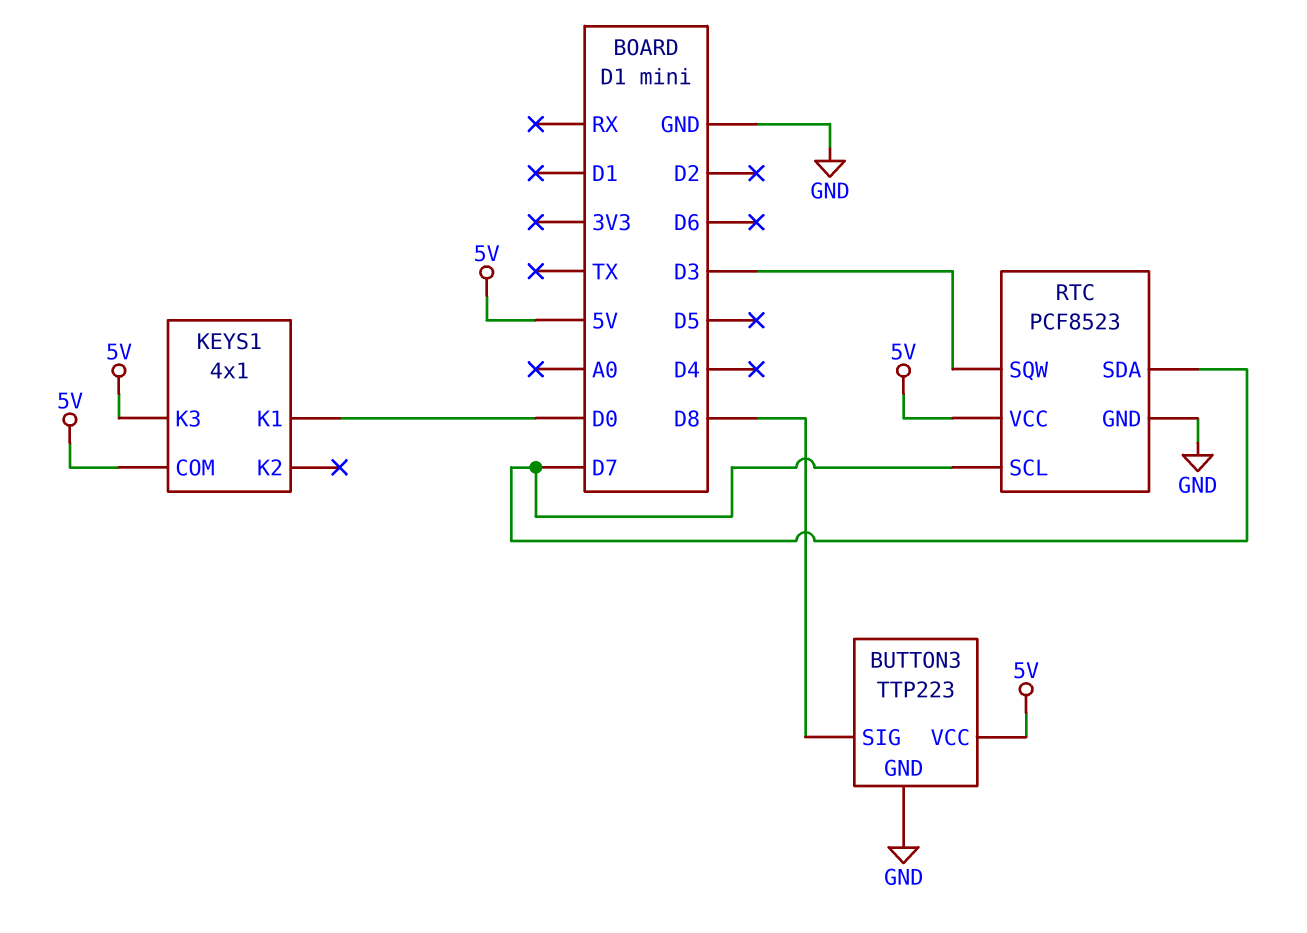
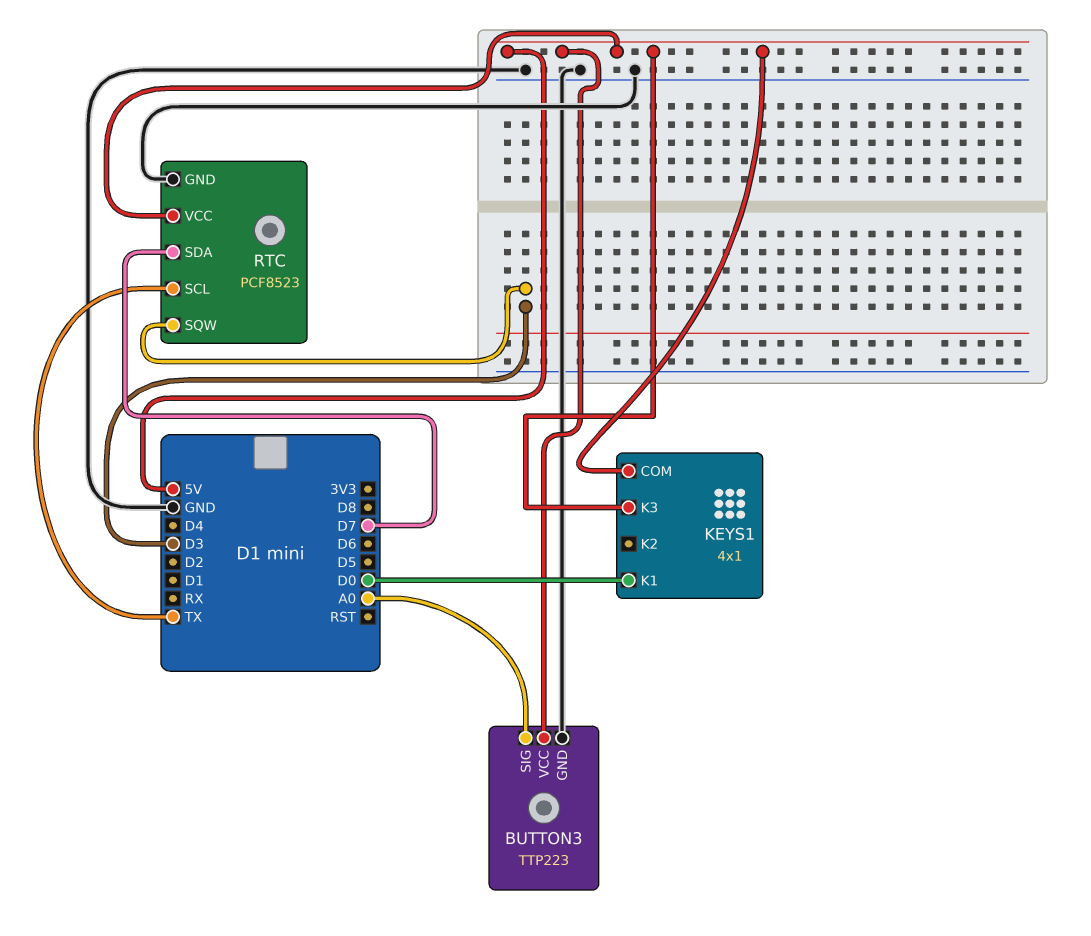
BUTTON3 pin SIG: D8 -> A0
RTC pin SCL: D7 -> TX

